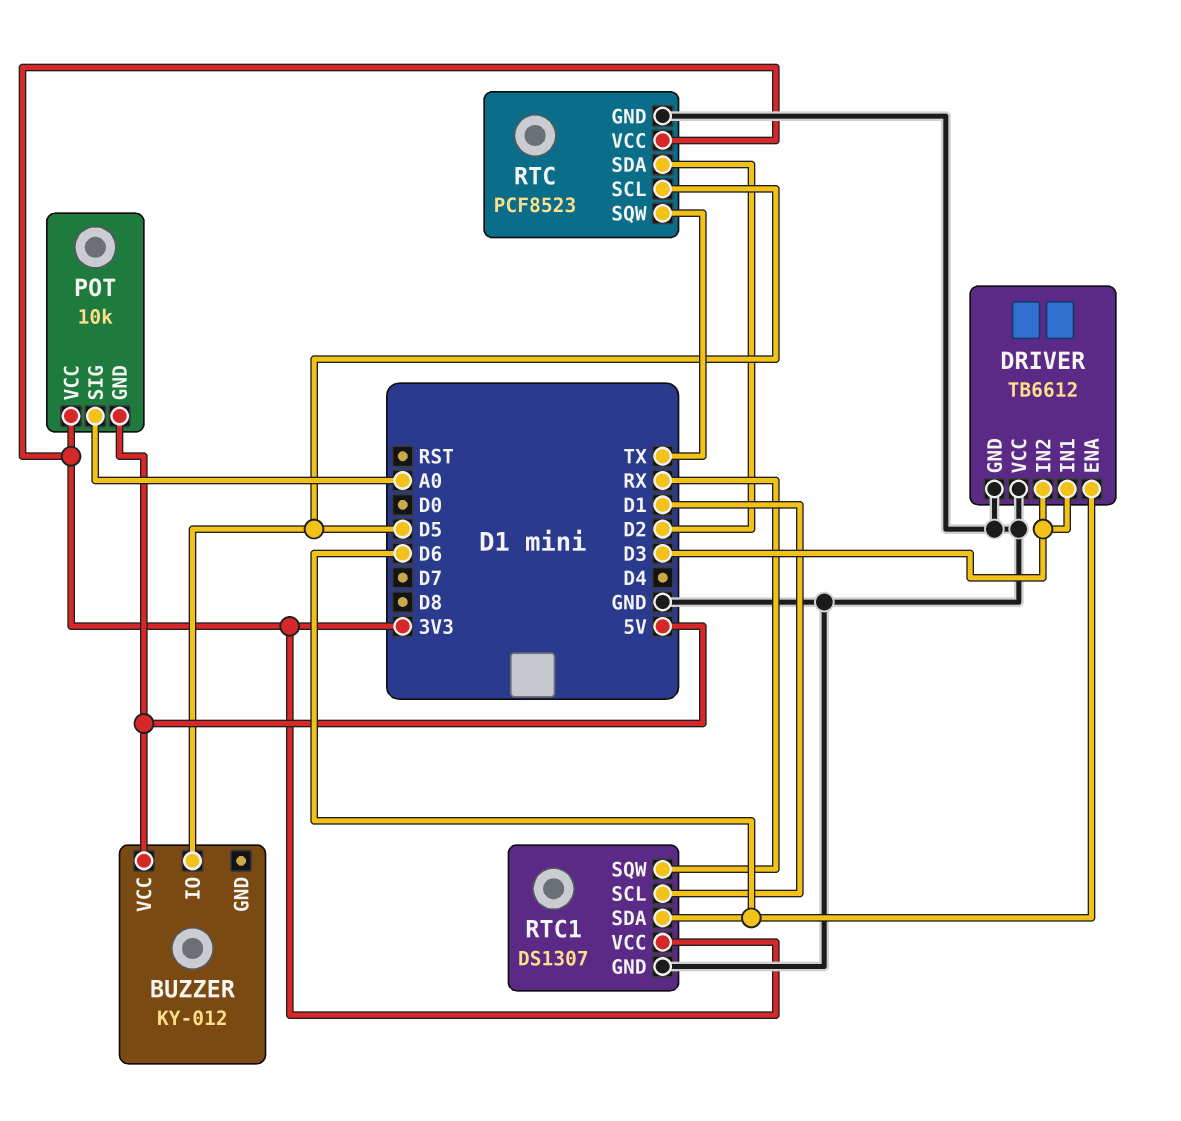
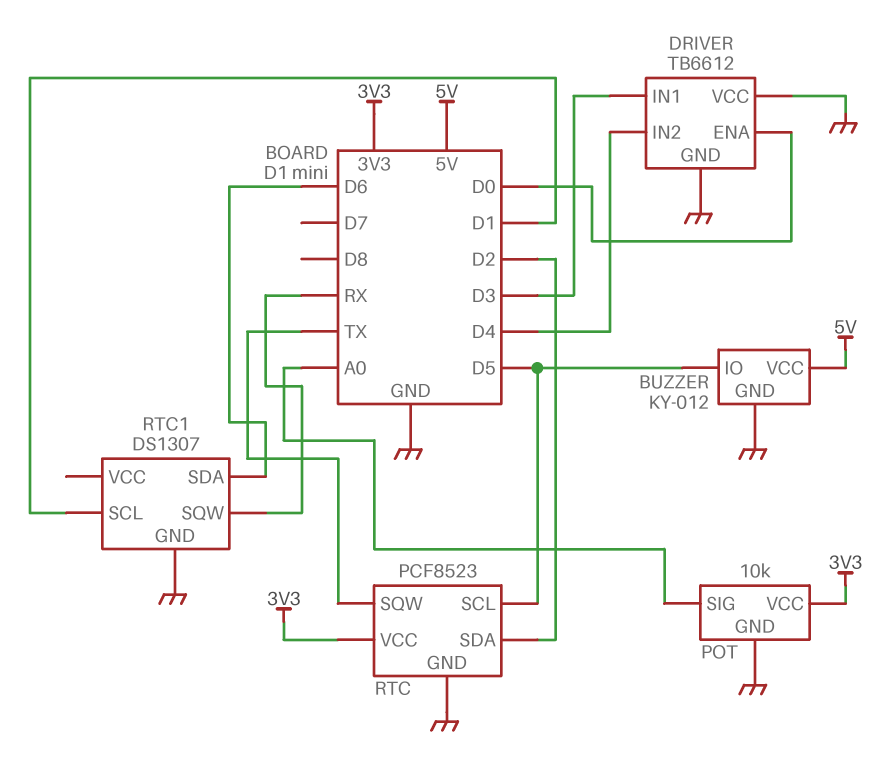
BUZZER pin GND: none -> GND
DRIVER pin ENA: D6 -> D0
DRIVER pin IN2: D3 -> D4
POT pin GND: 5V -> GND
RTC1 pin VCC: 3V3 -> none

